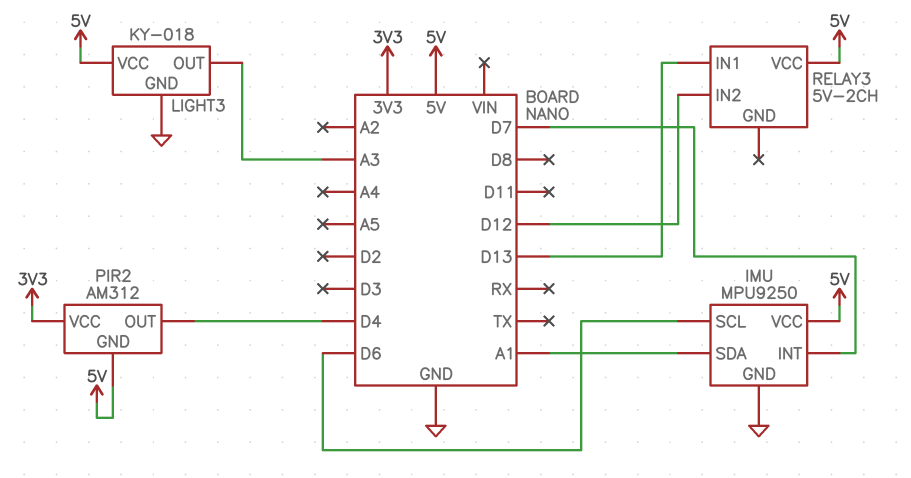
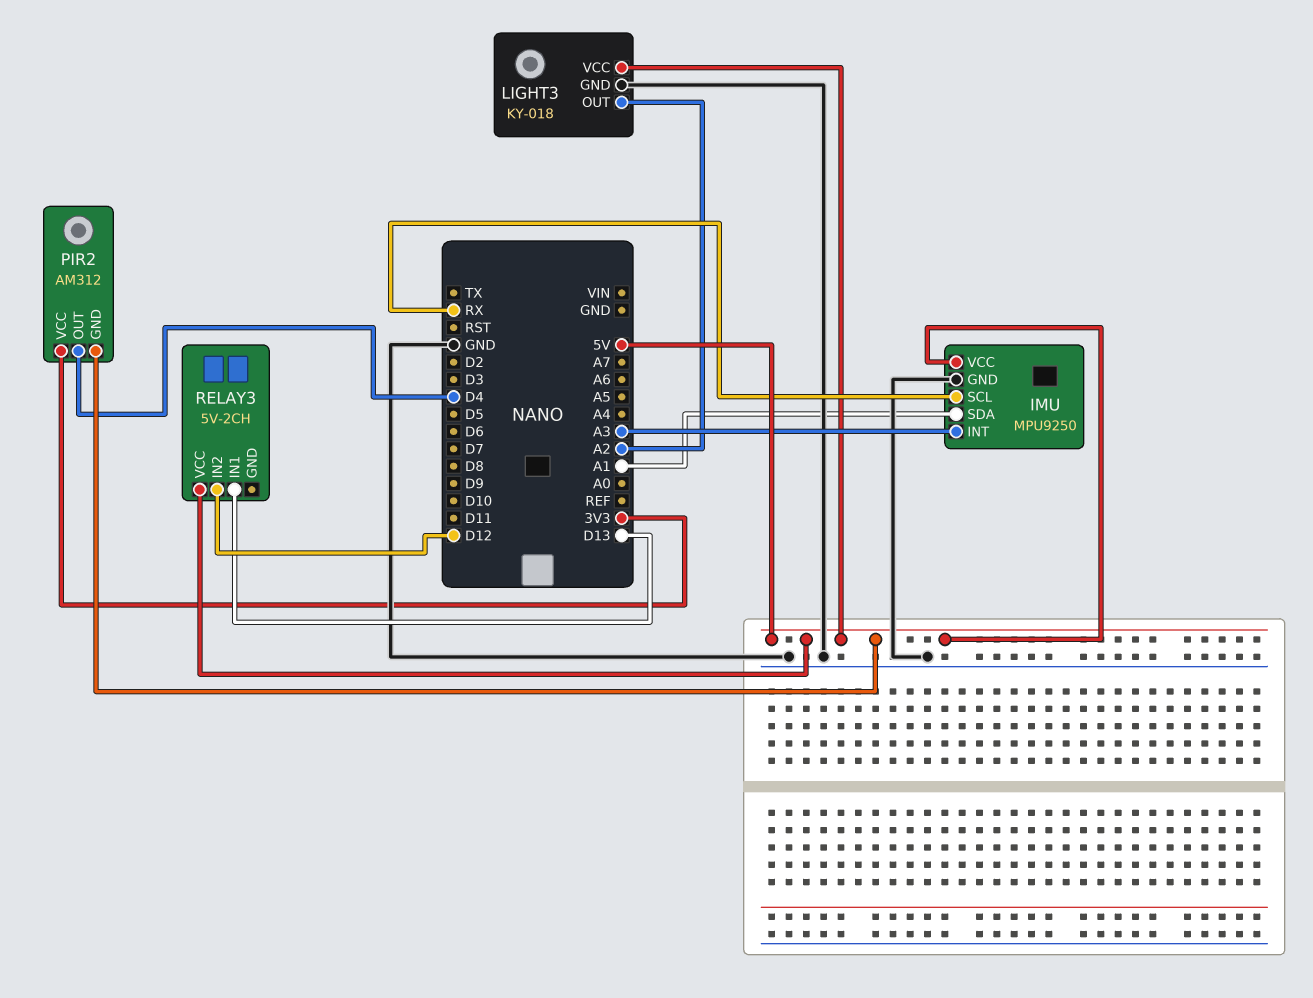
IMU pin INT: D7 -> A3
IMU pin SCL: D6 -> RX
LIGHT3 pin OUT: A3 -> A2

